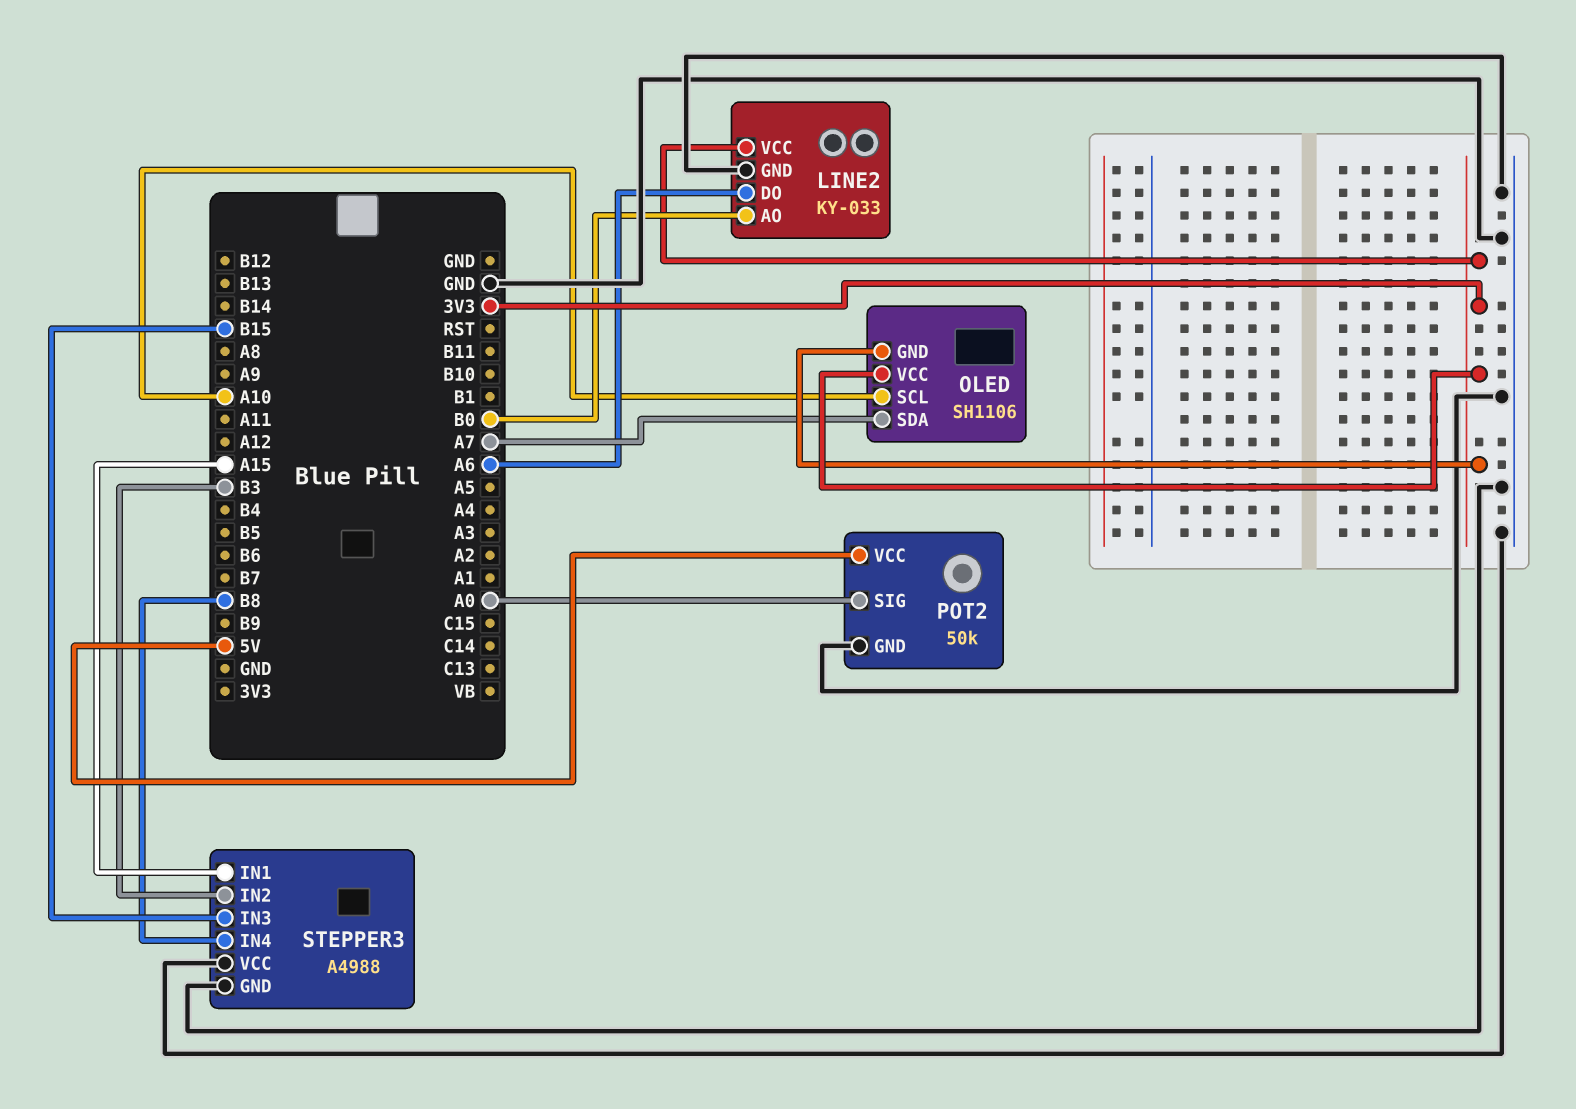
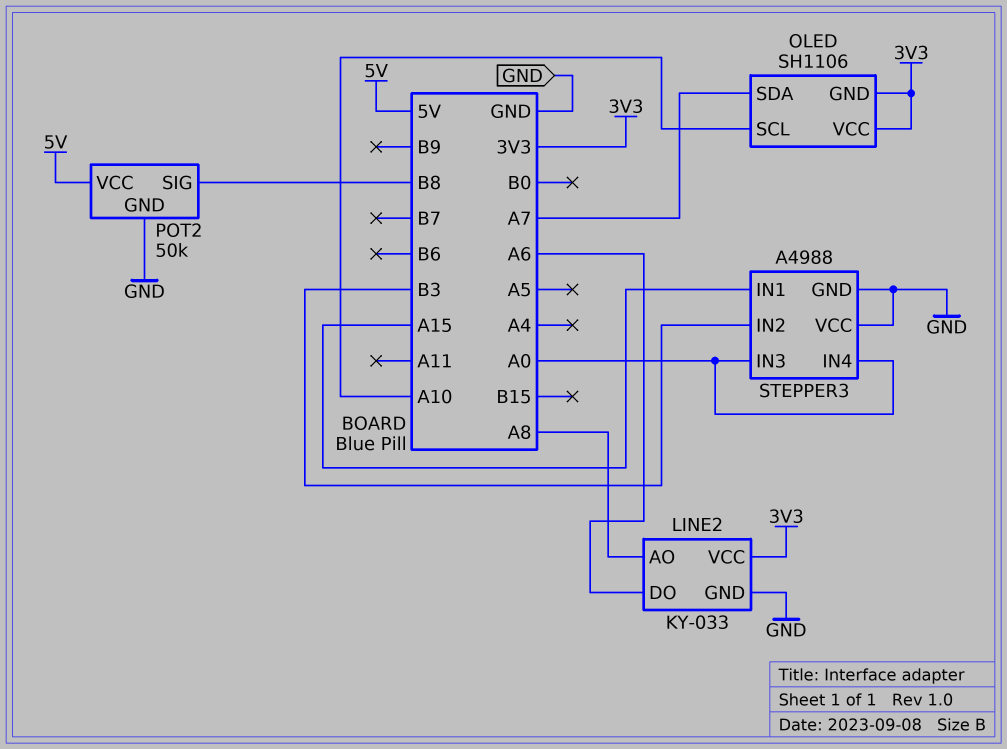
LINE2 pin AO: B0 -> A8
POT2 pin SIG: A0 -> B8
STEPPER3 pin IN3: B15 -> A0
STEPPER3 pin IN4: B8 -> A0

